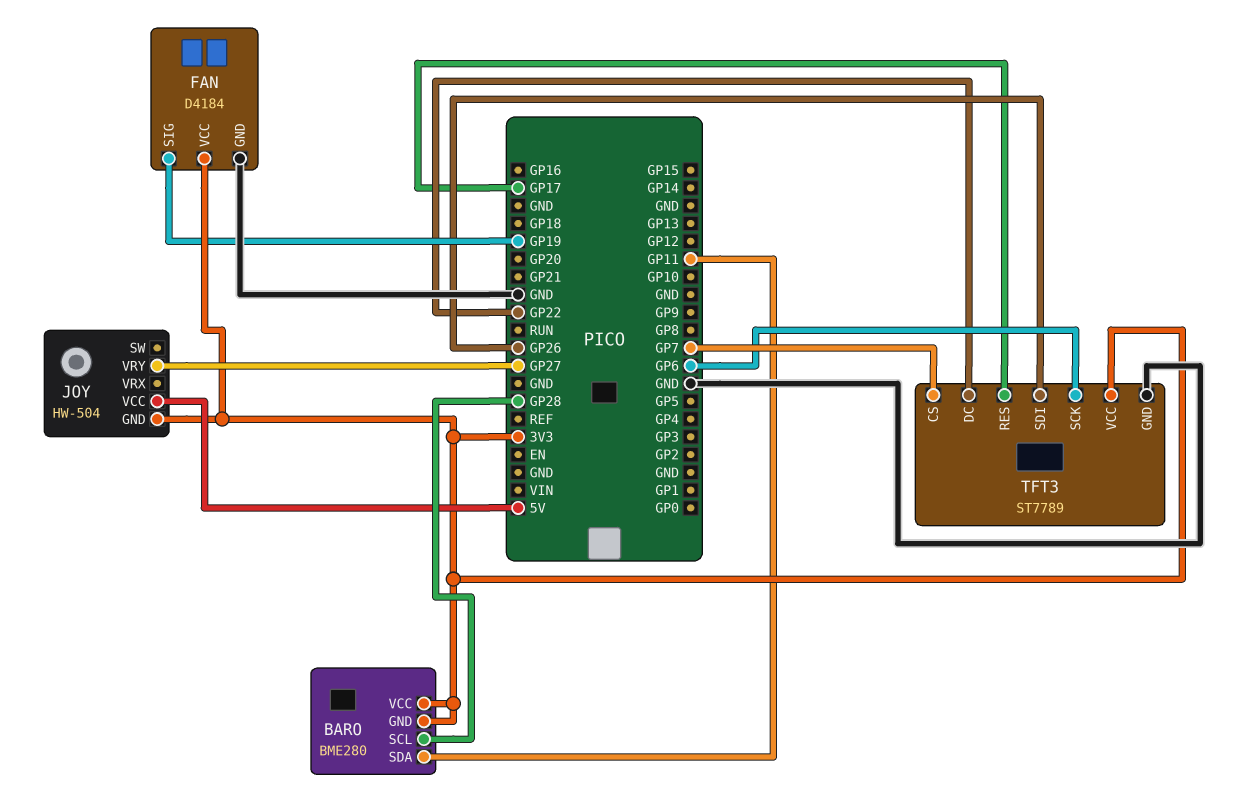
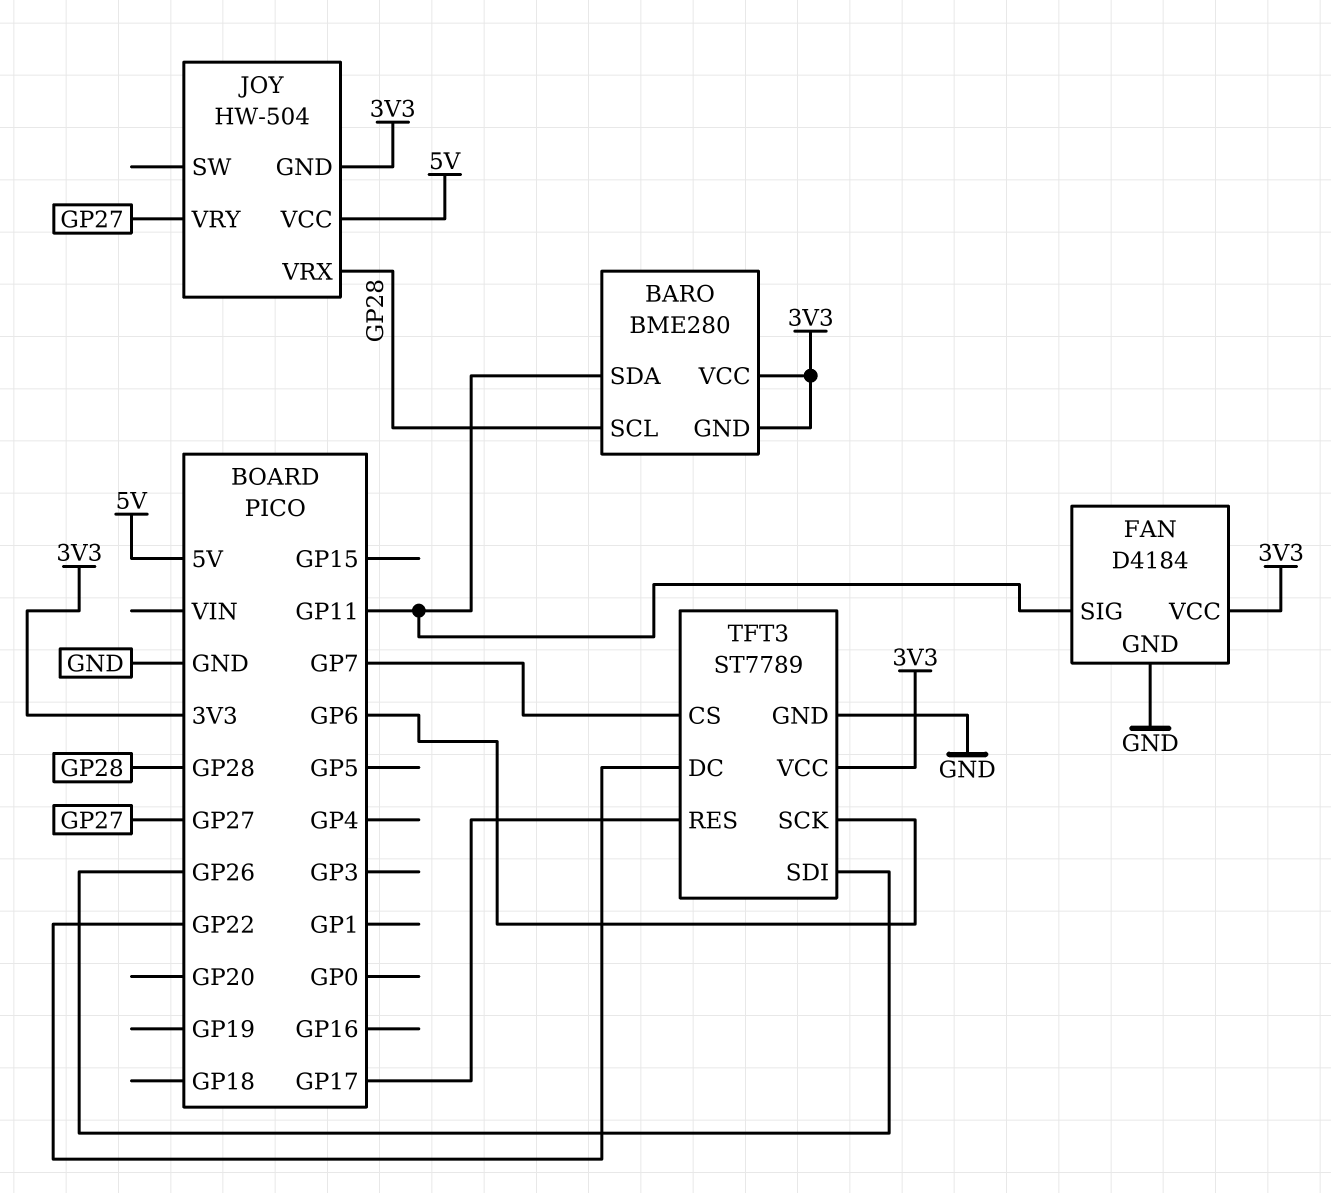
FAN pin SIG: GP19 -> GP11
JOY pin VRX: none -> GP28

